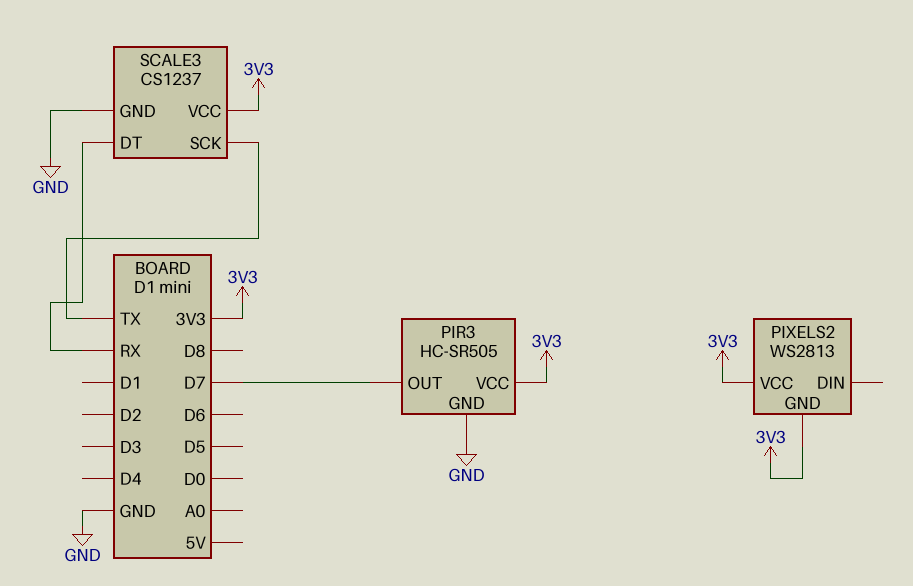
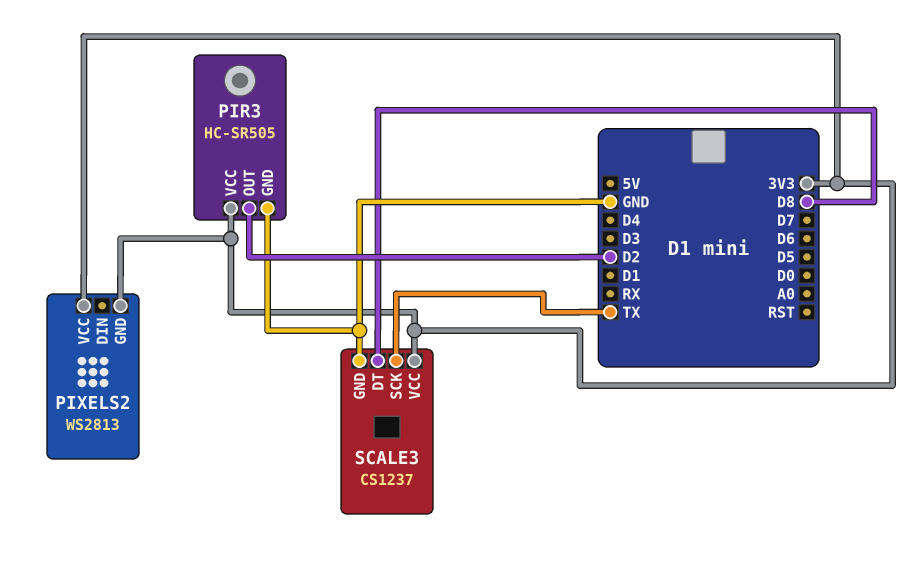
PIR3 pin OUT: D7 -> D2
SCALE3 pin DT: RX -> D8

